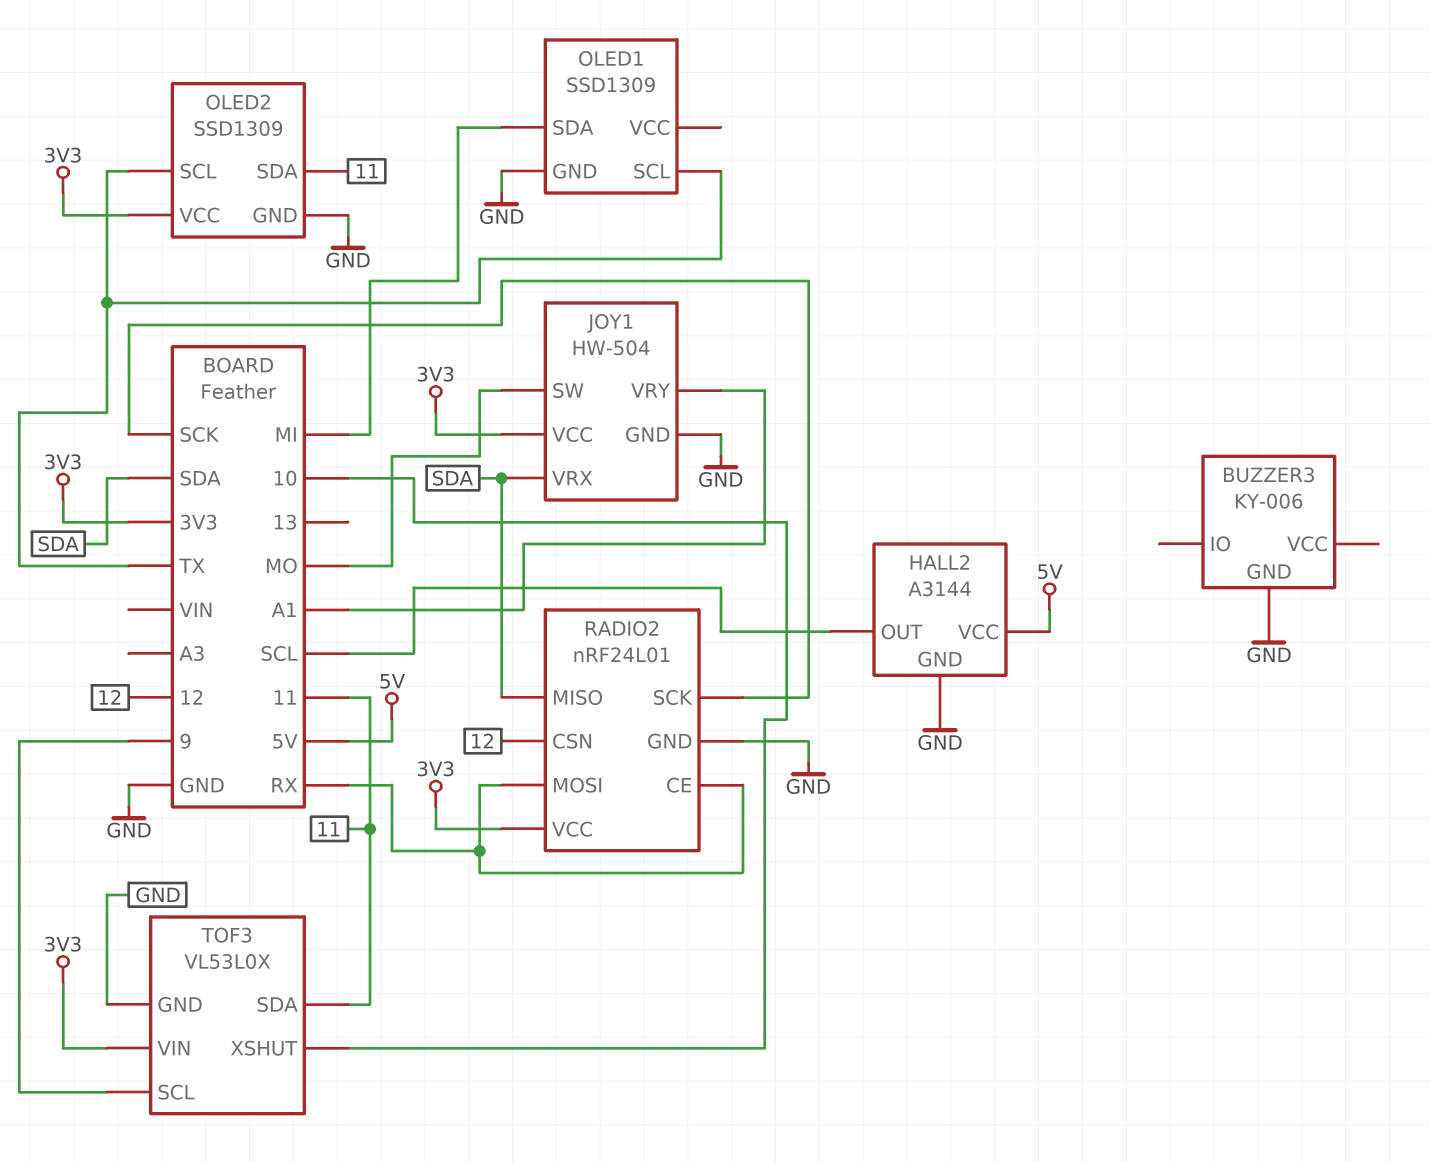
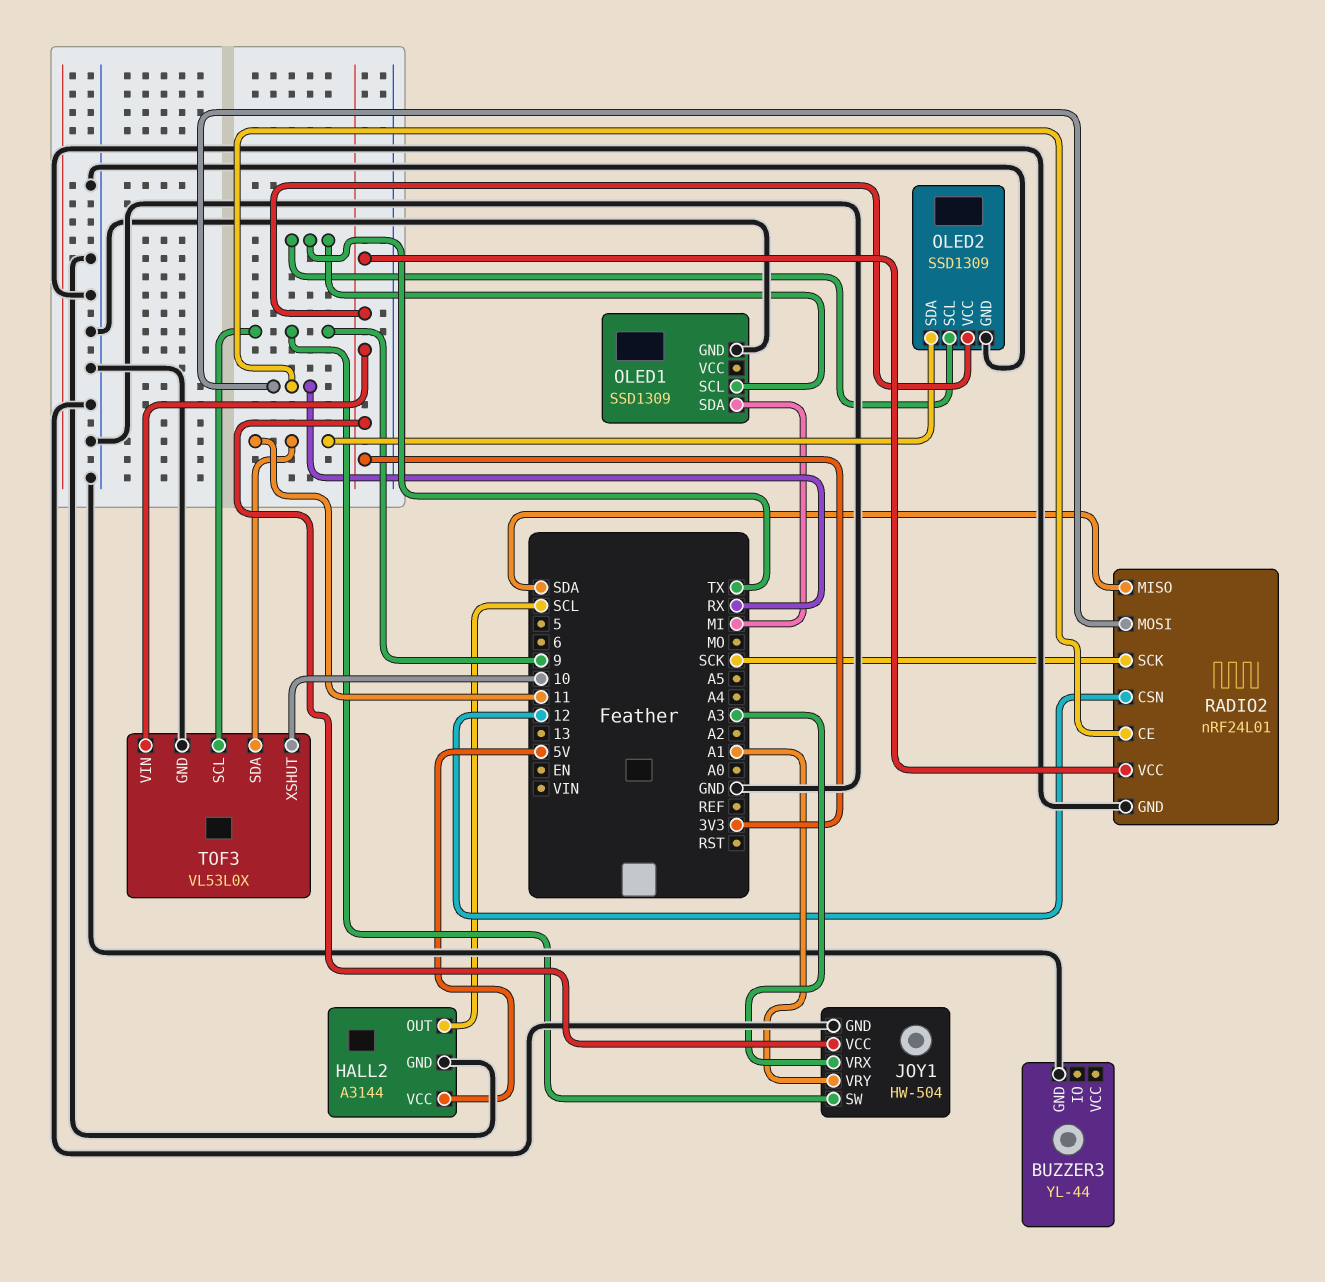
BUZZER3: KY-006 -> YL-44
JOY1 pin SW: MO -> 9
JOY1 pin VRX: SDA -> A3

